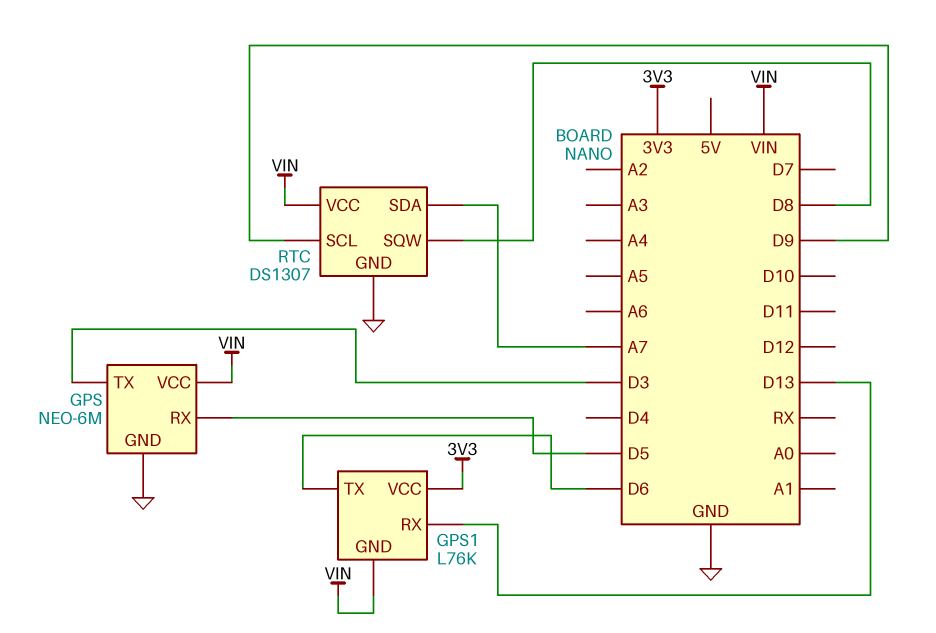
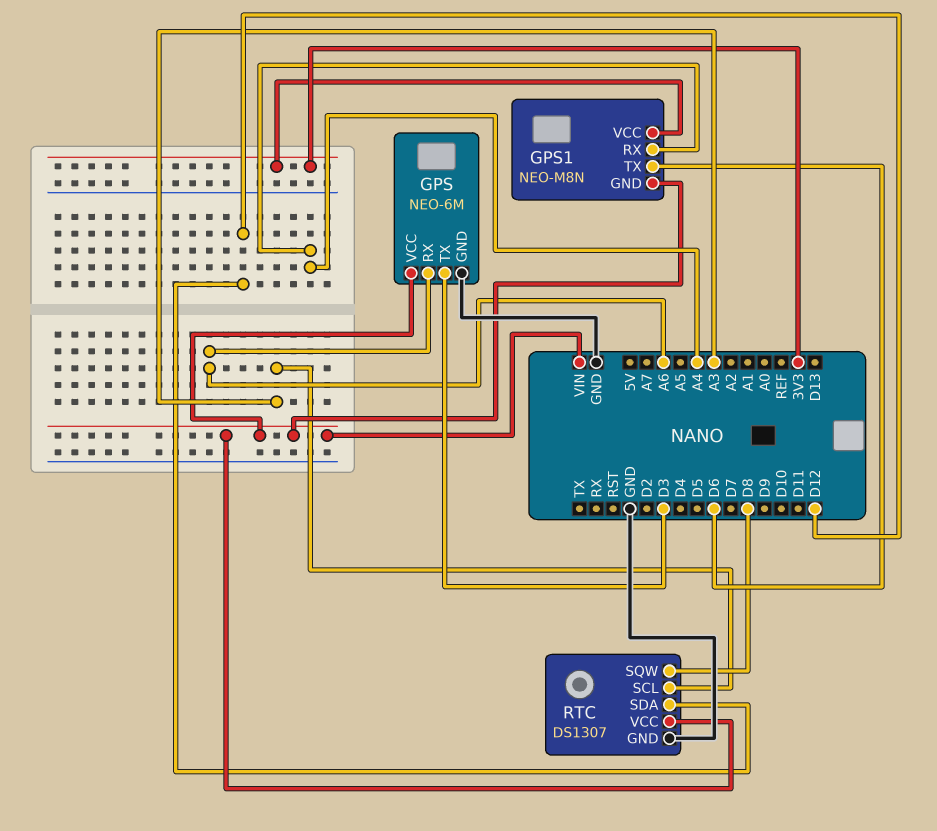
GPS pin RX: D5 -> A6
GPS1: L76K -> NEO-M8N
GPS1 pin RX: D13 -> A4
RTC pin SCL: D9 -> A3
RTC pin SDA: A7 -> D12

